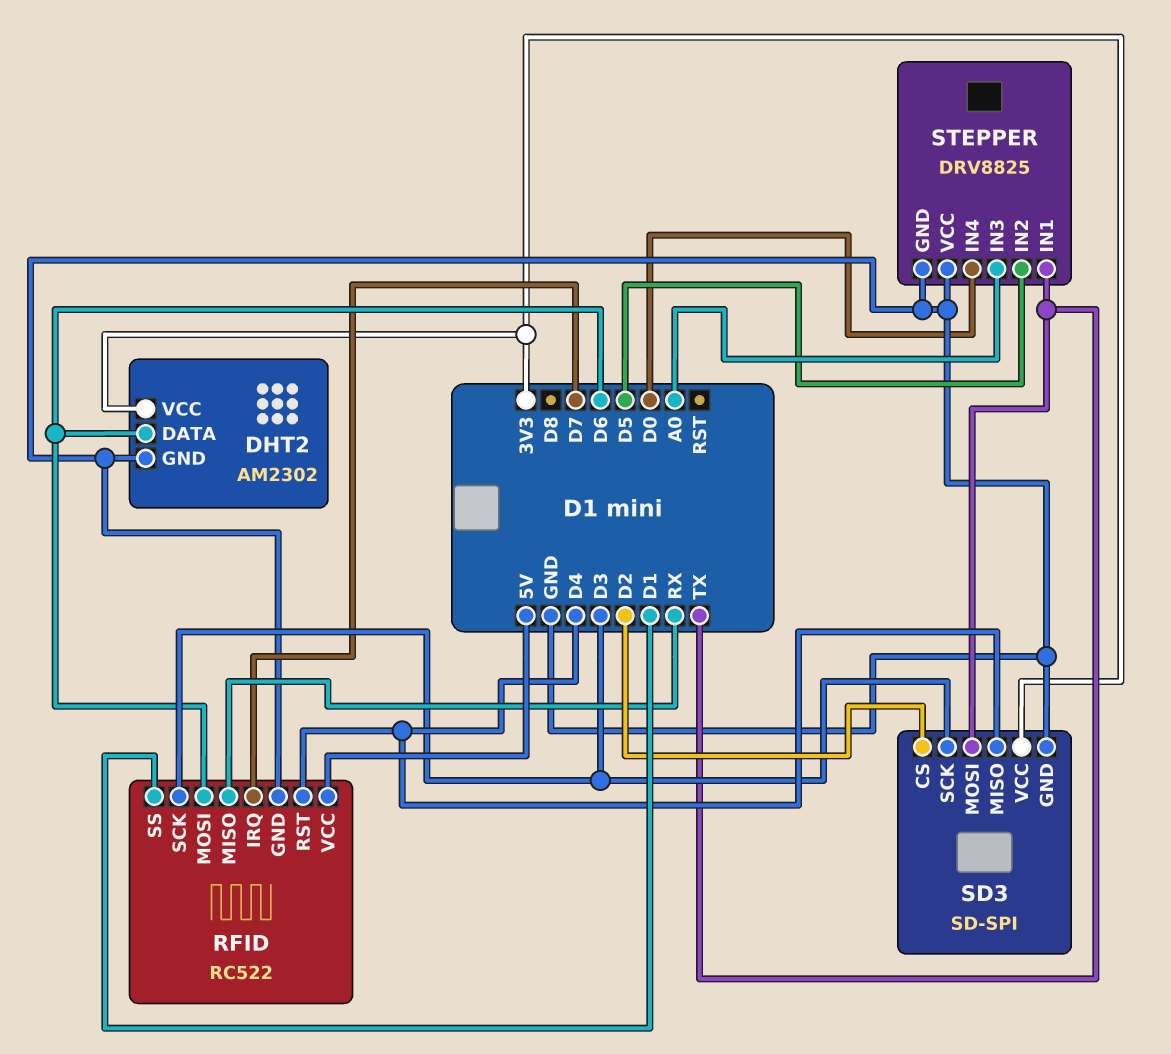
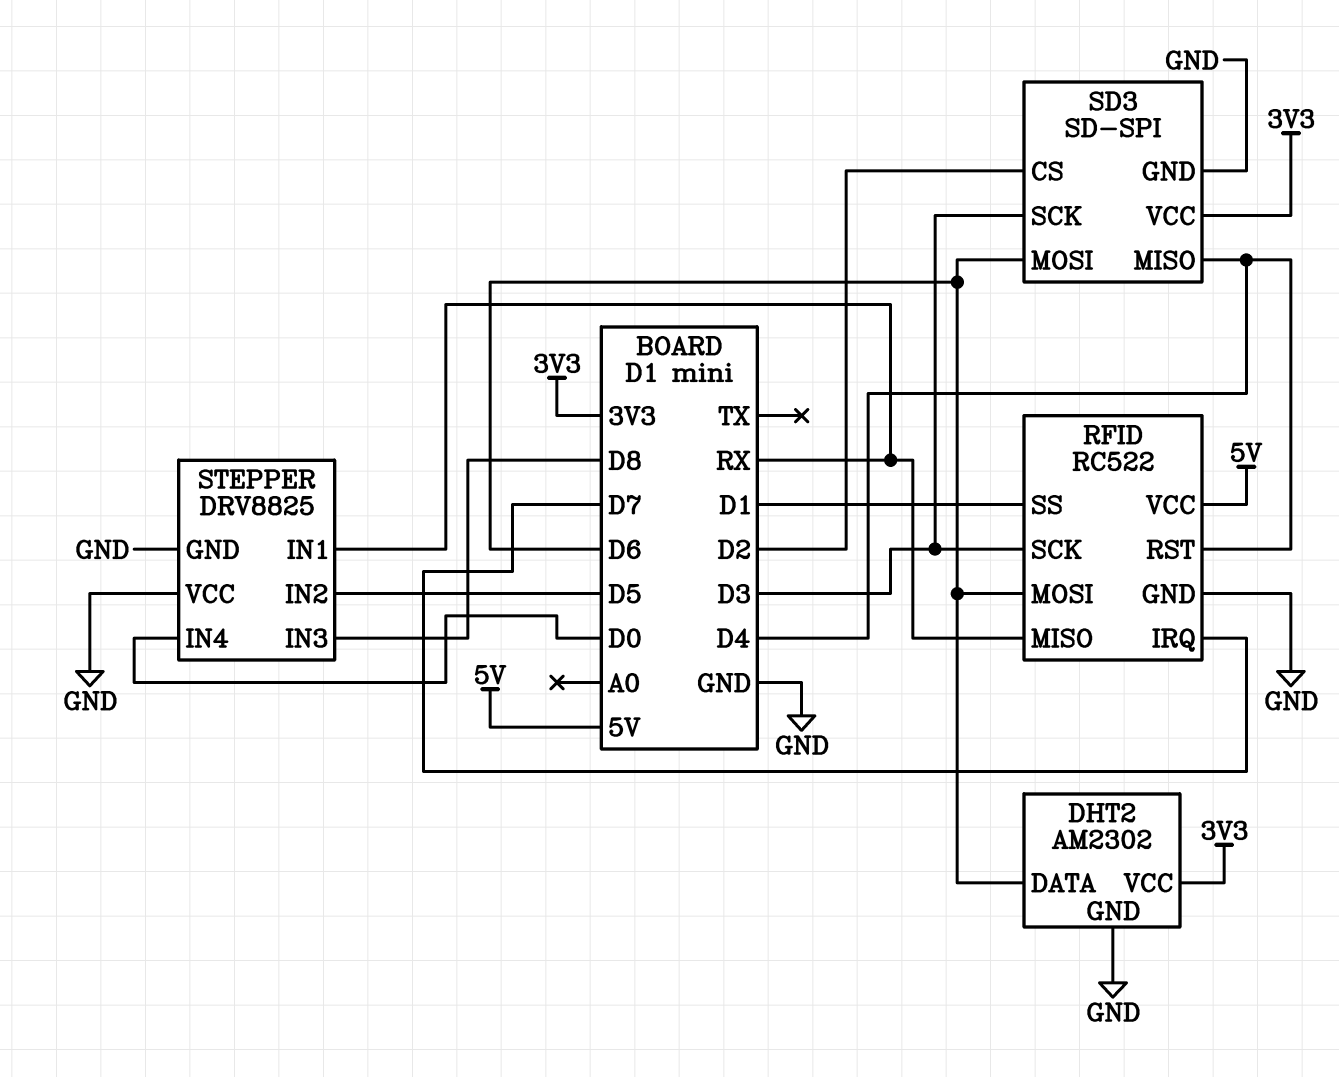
SD3 pin MOSI: TX -> D6
STEPPER pin IN1: TX -> RX
STEPPER pin IN3: A0 -> D8

